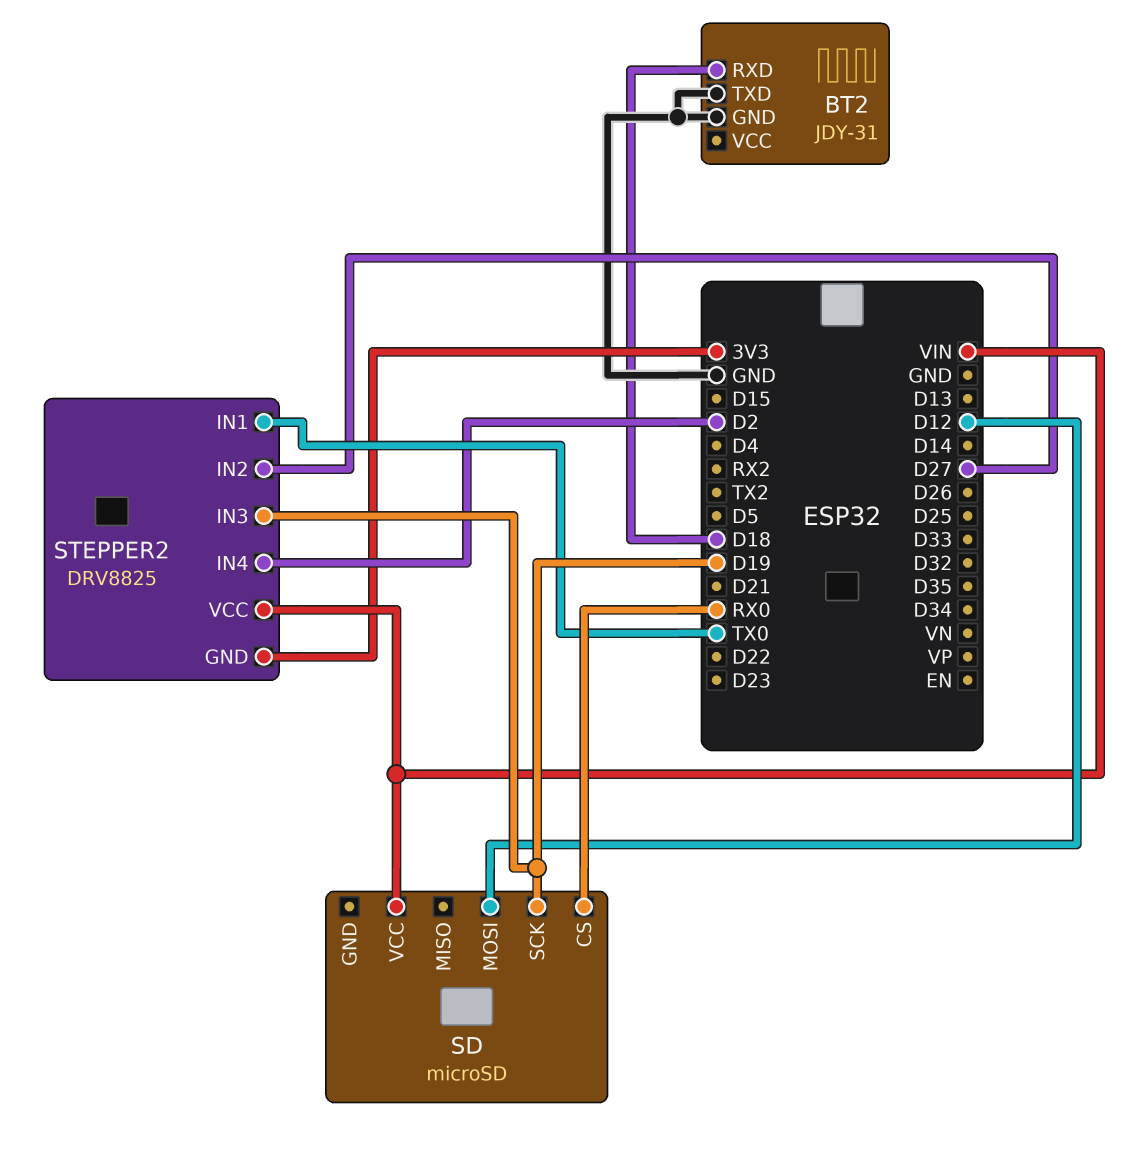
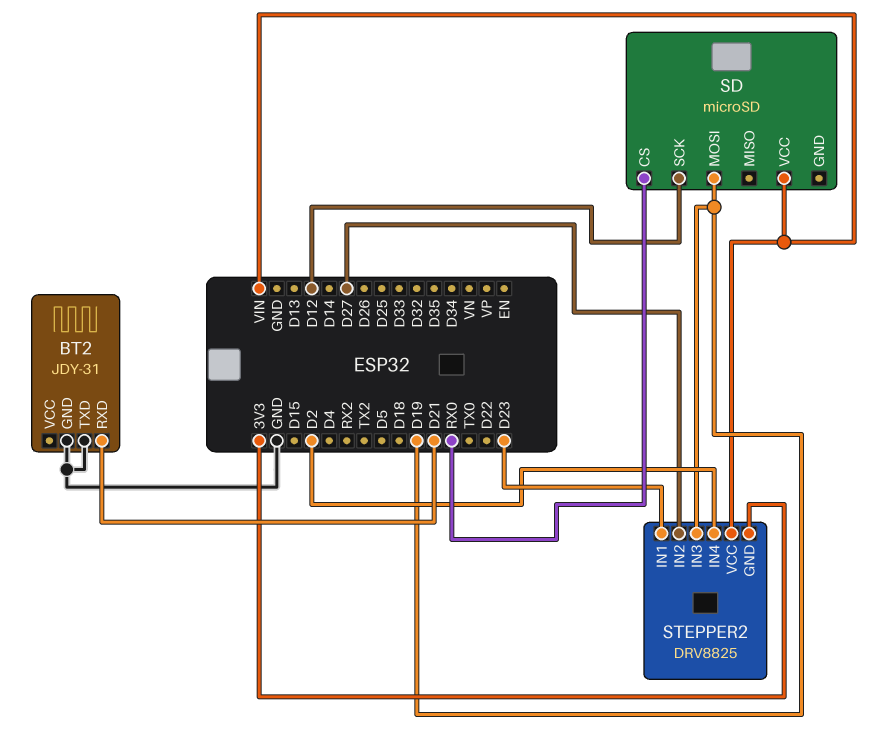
BT2 pin RXD: D18 -> D21
SD pin MOSI: D12 -> D19
SD pin SCK: D19 -> D12
STEPPER2 pin IN1: TX0 -> D23

